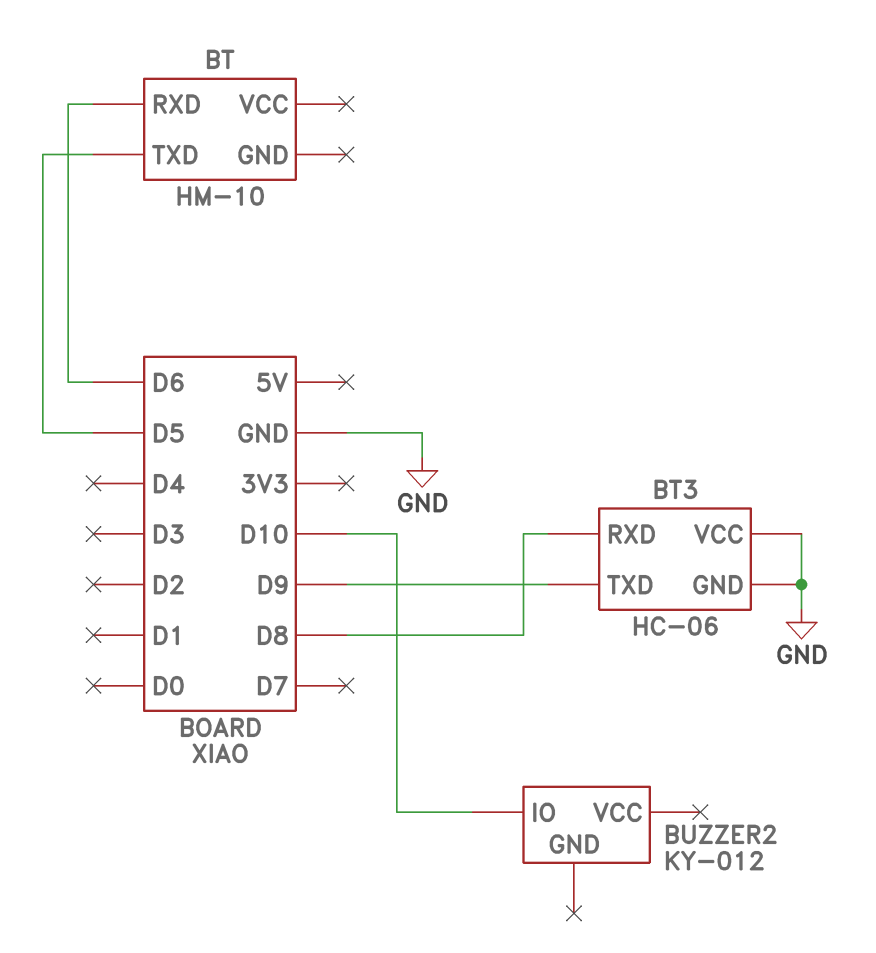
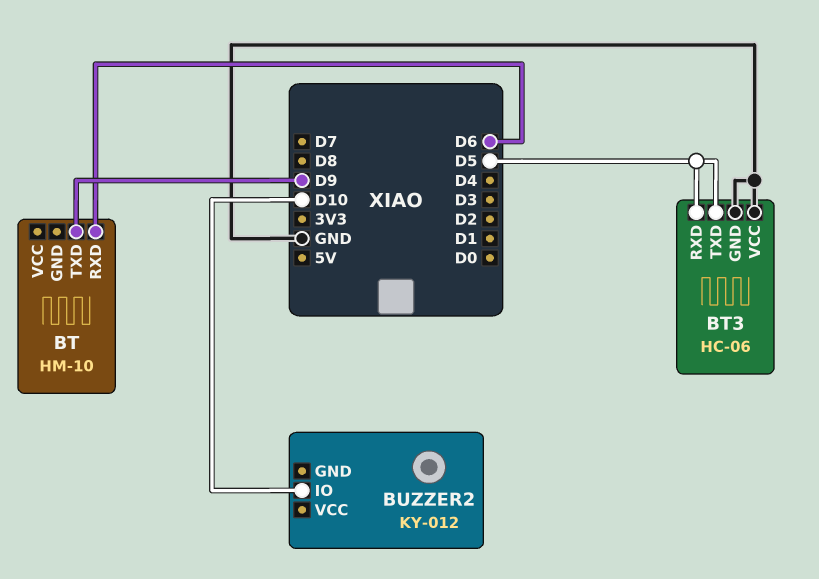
BT pin TXD: D5 -> D9
BT3 pin RXD: D8 -> D5
BT3 pin TXD: D9 -> D5

